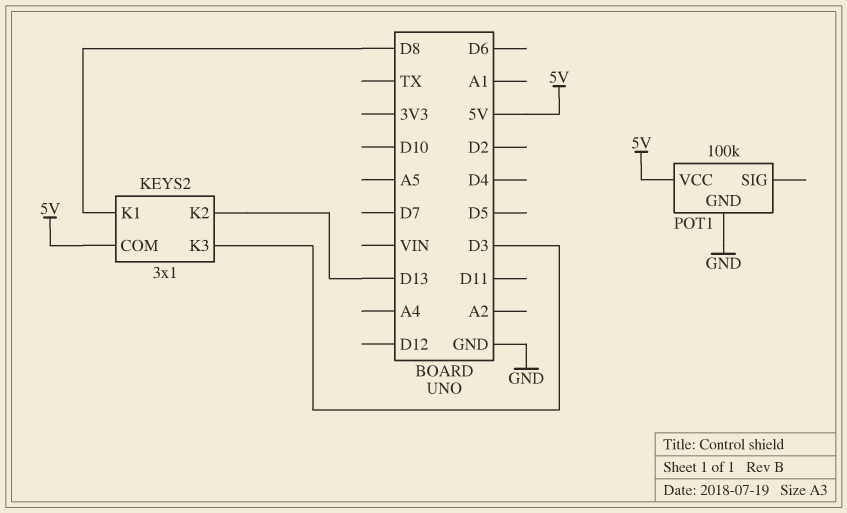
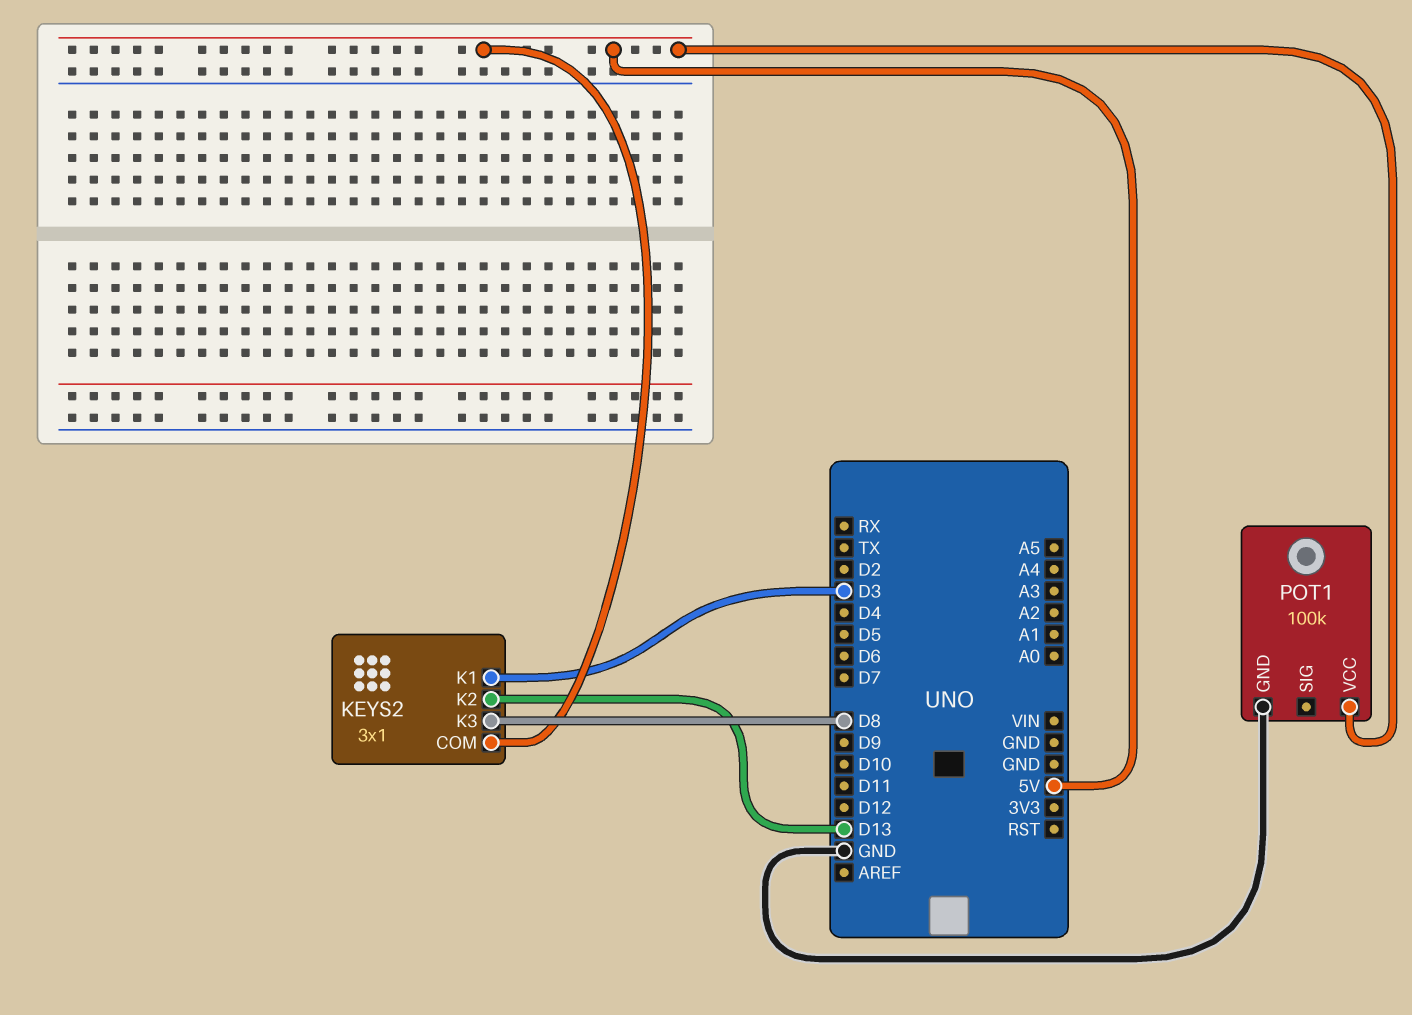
KEYS2 pin K1: D8 -> D3
KEYS2 pin K3: D3 -> D8

